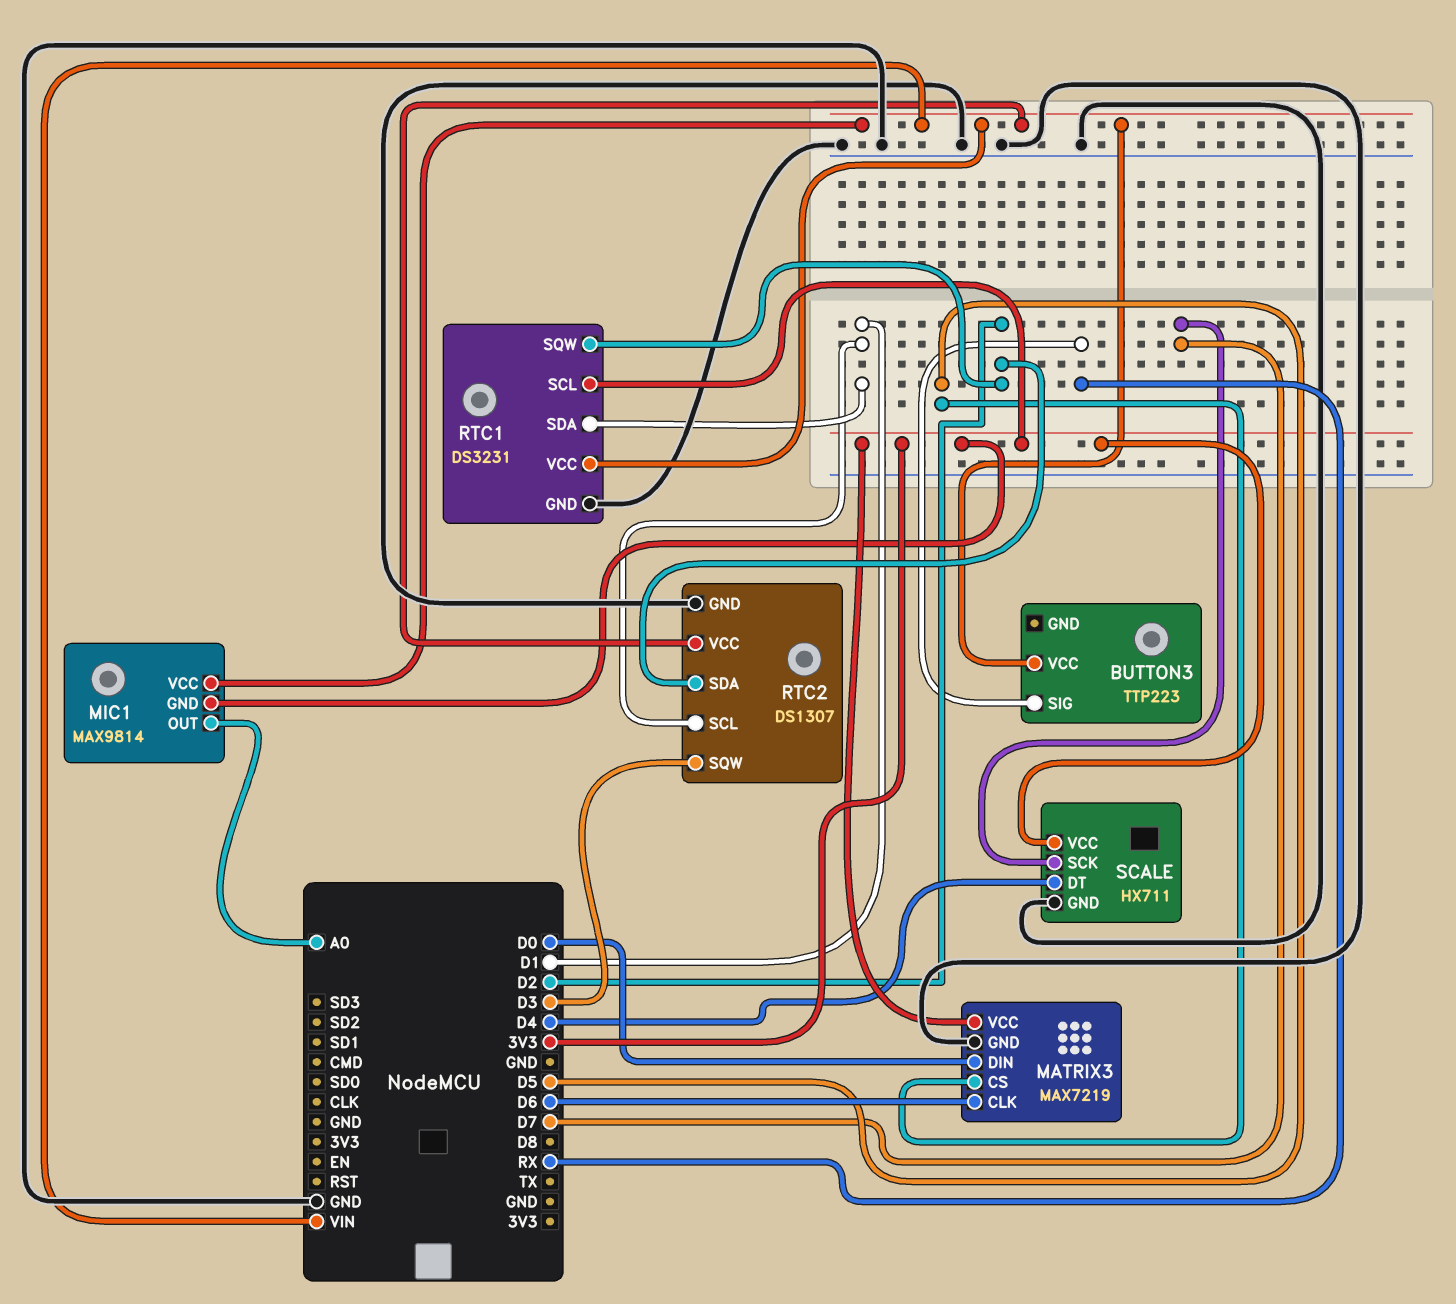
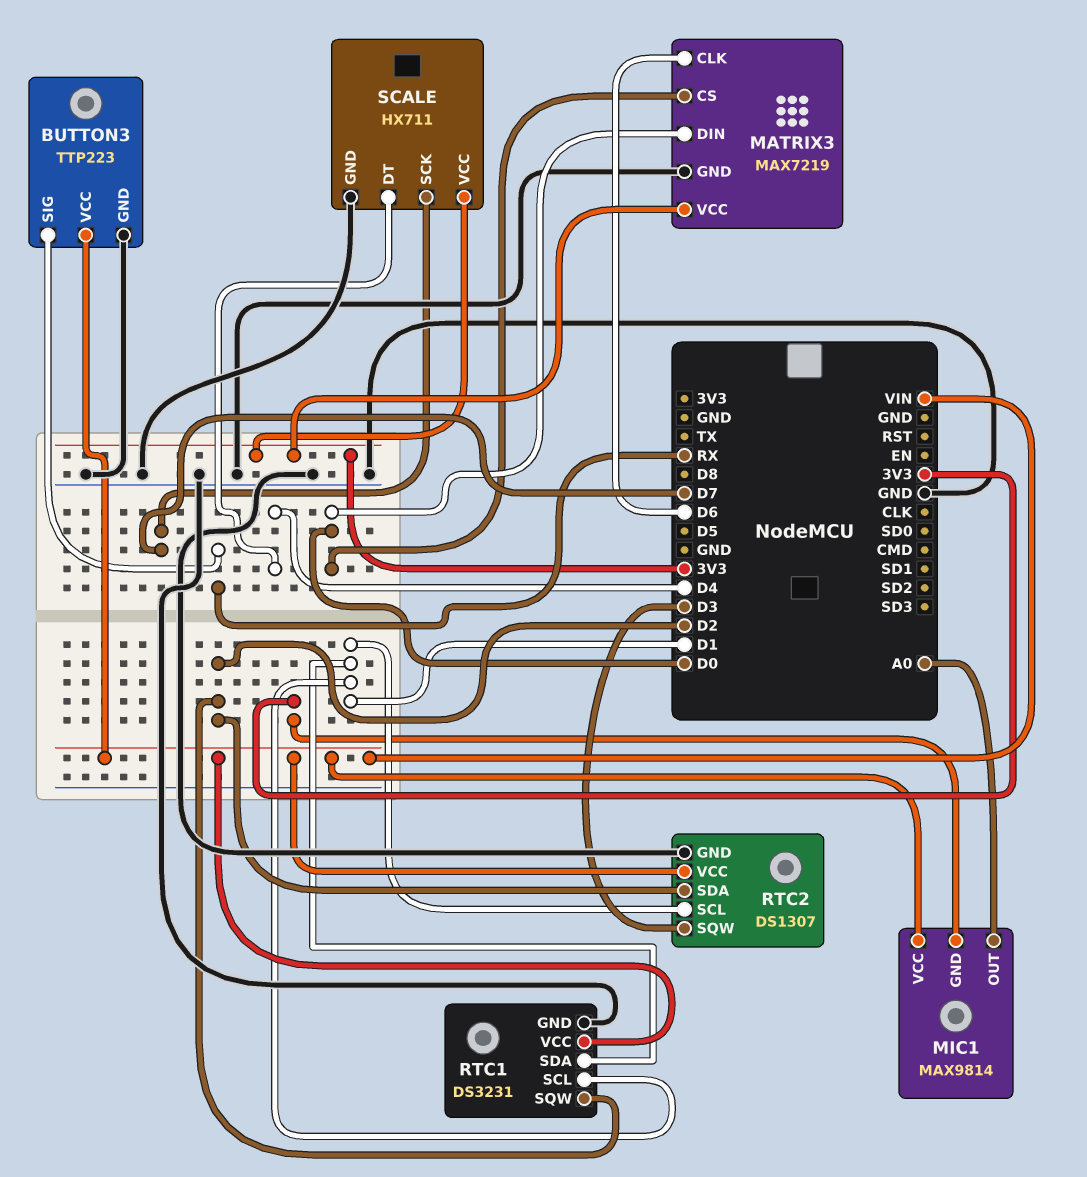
BUTTON3 pin GND: none -> GND
MATRIX3 pin CS: D5 -> D0
RTC1 pin SCL: 3V3 -> D1

